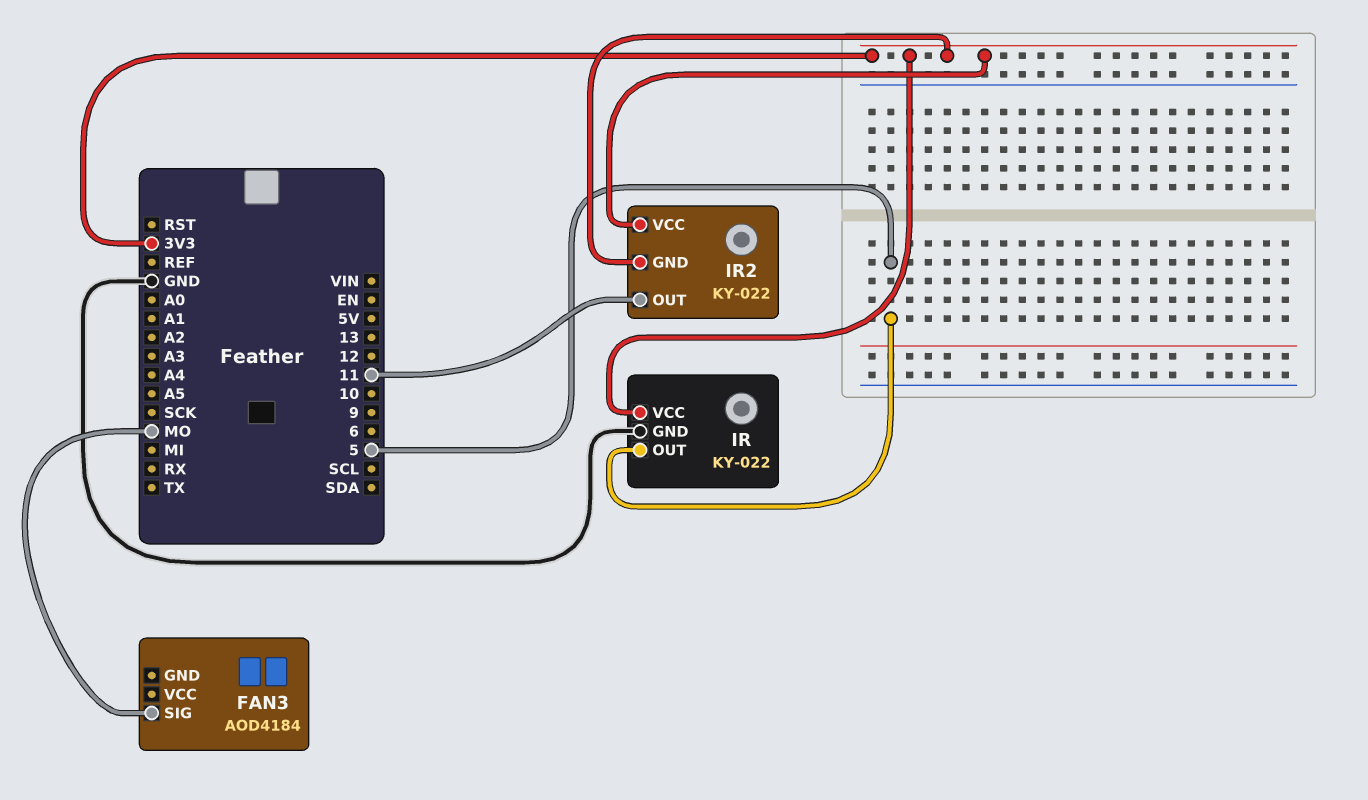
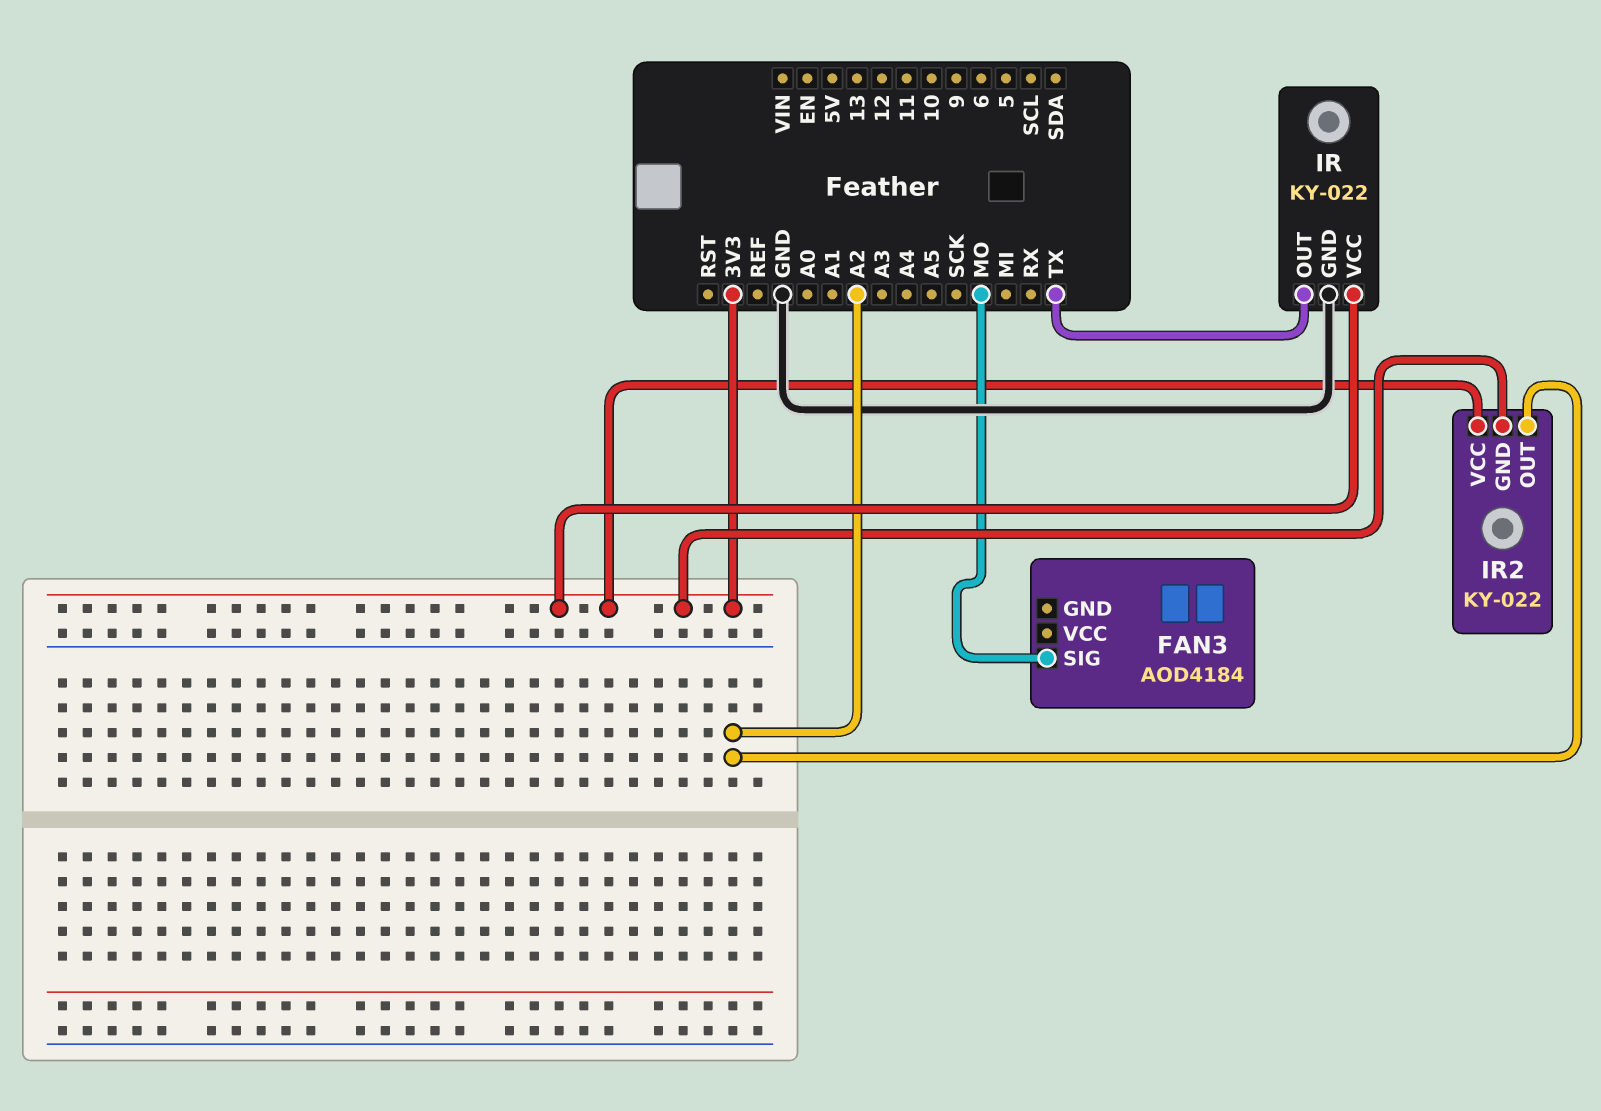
IR pin OUT: 5 -> TX
IR2 pin OUT: 11 -> A2

